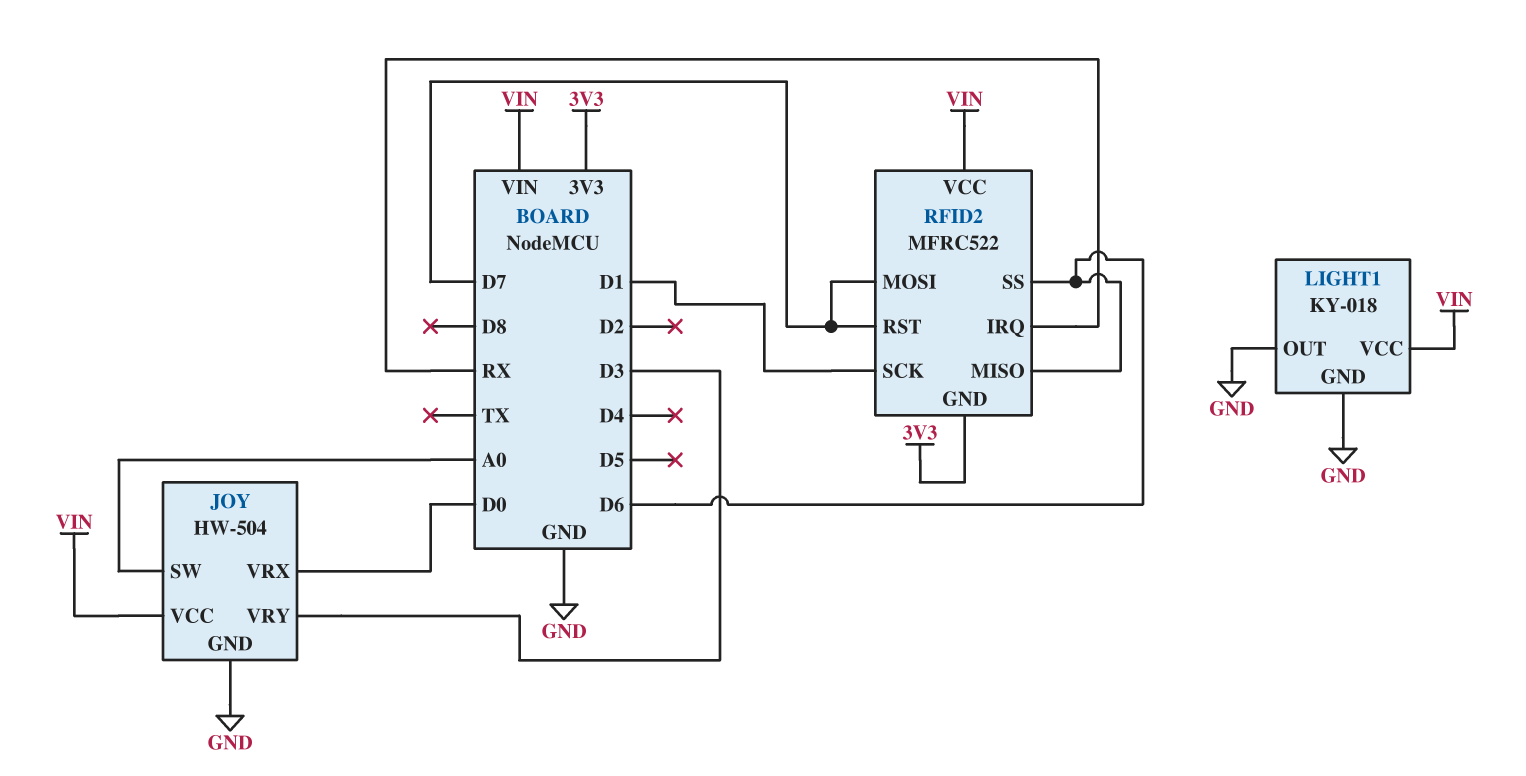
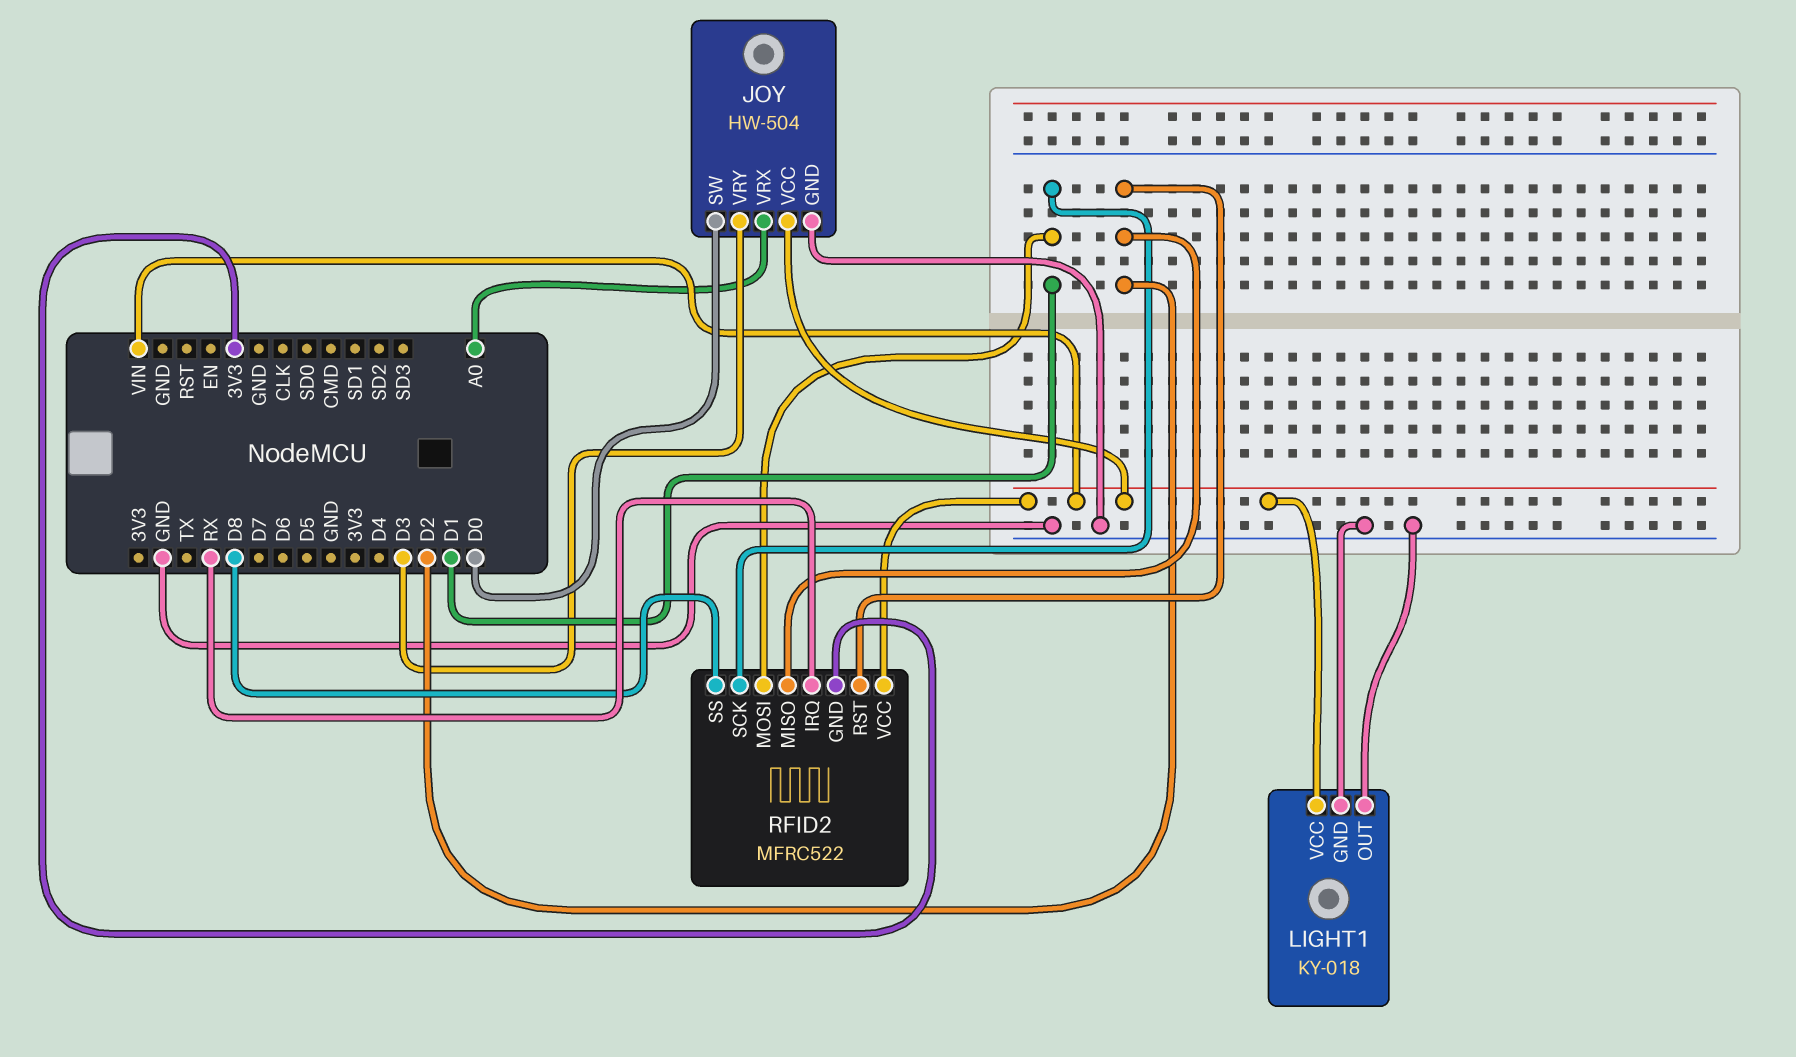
JOY pin SW: A0 -> D0
JOY pin VRX: D0 -> A0
RFID2 pin MISO: D6 -> D2
RFID2 pin MOSI: D7 -> D1
RFID2 pin RST: D7 -> D2
RFID2 pin SS: D6 -> D8

